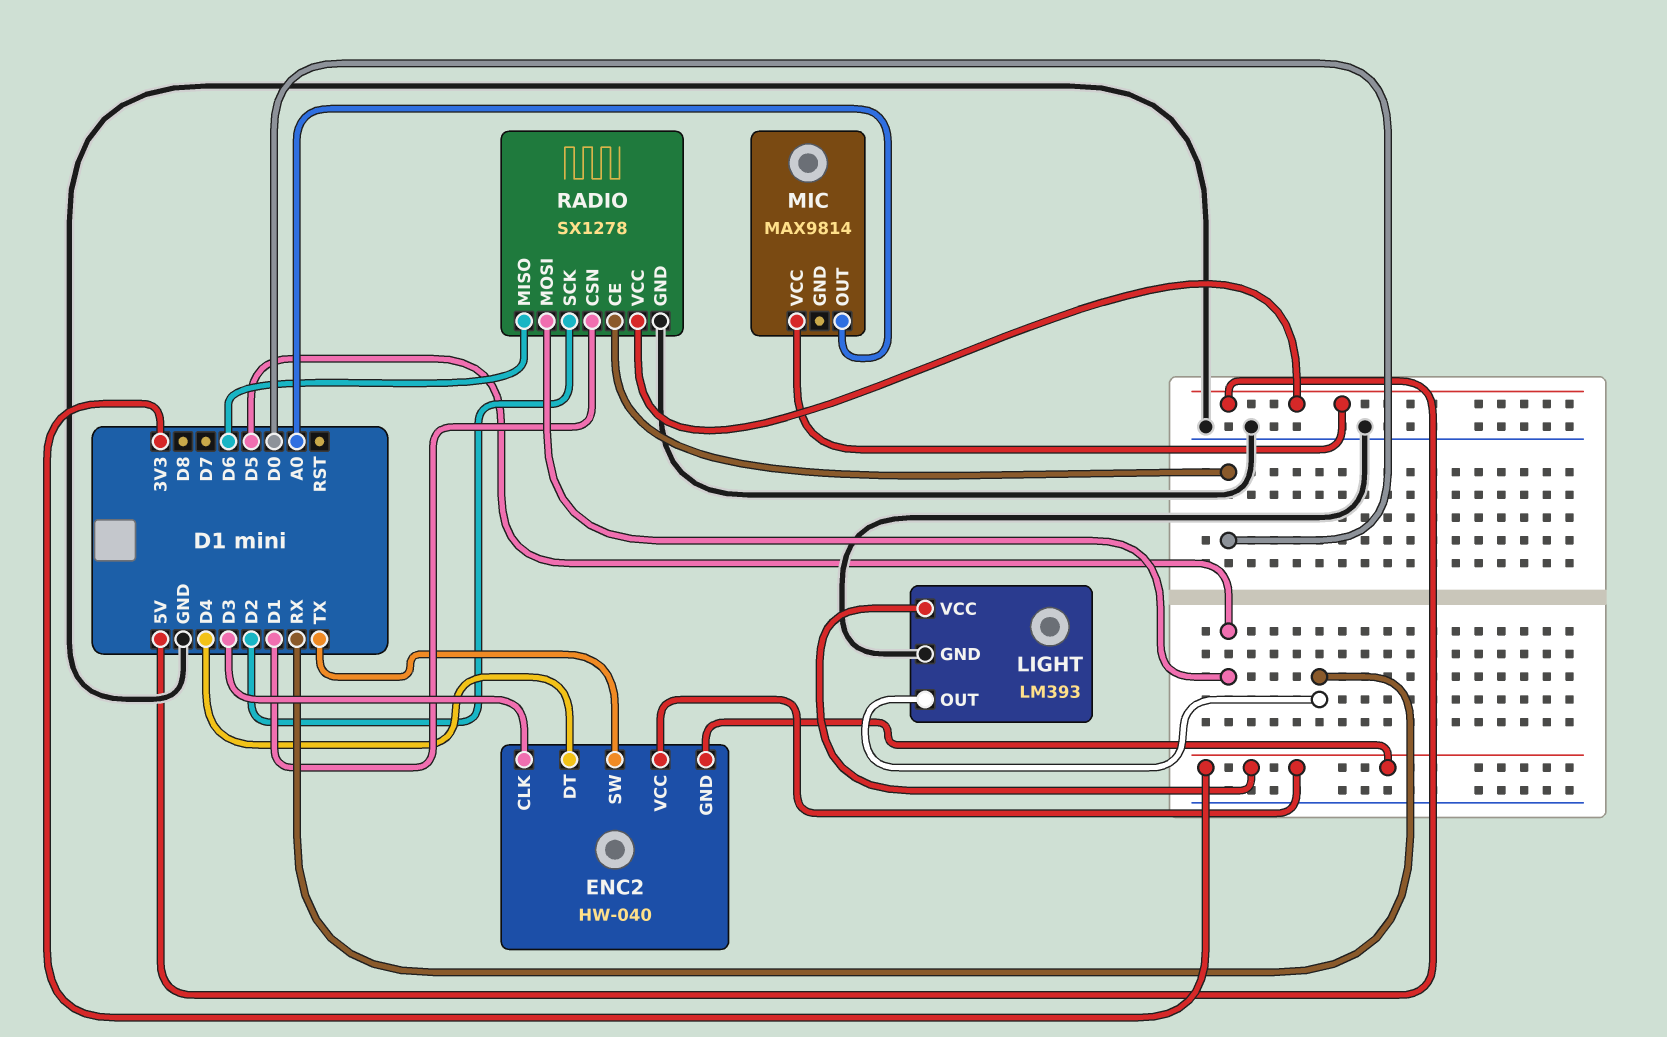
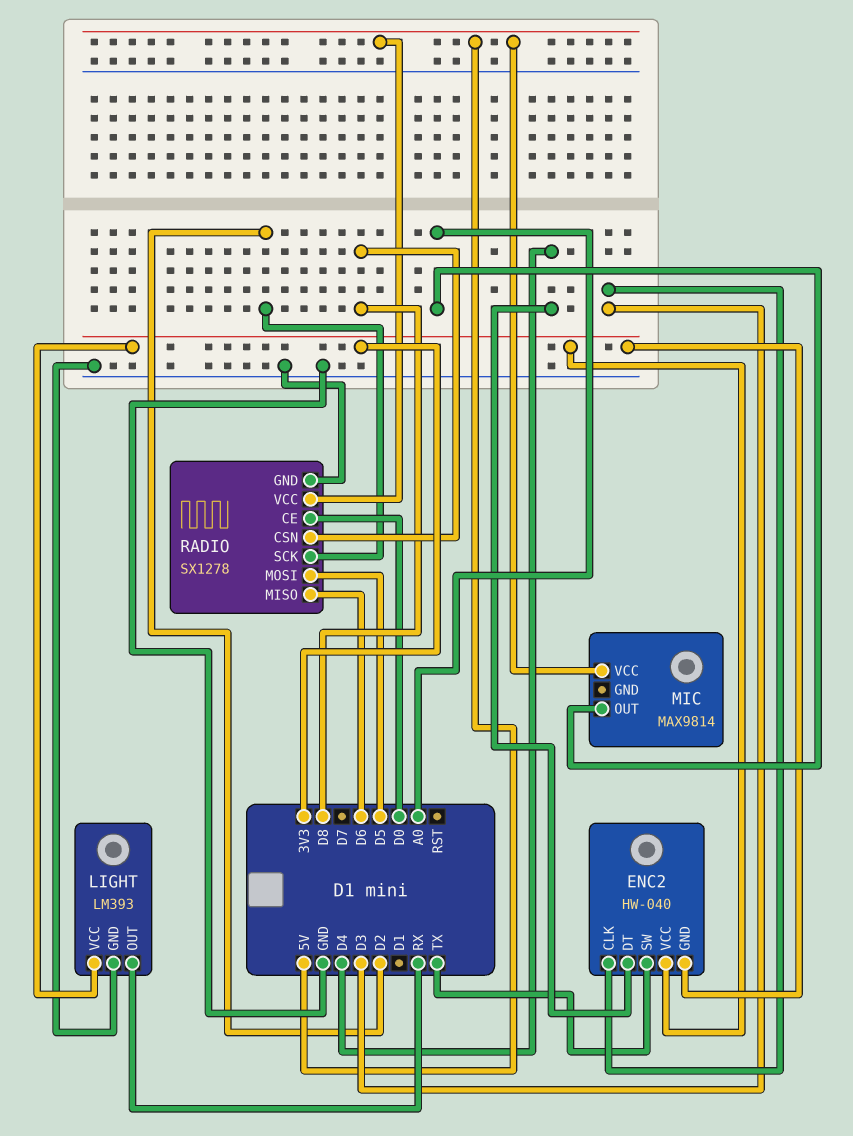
RADIO pin CSN: D1 -> D8

